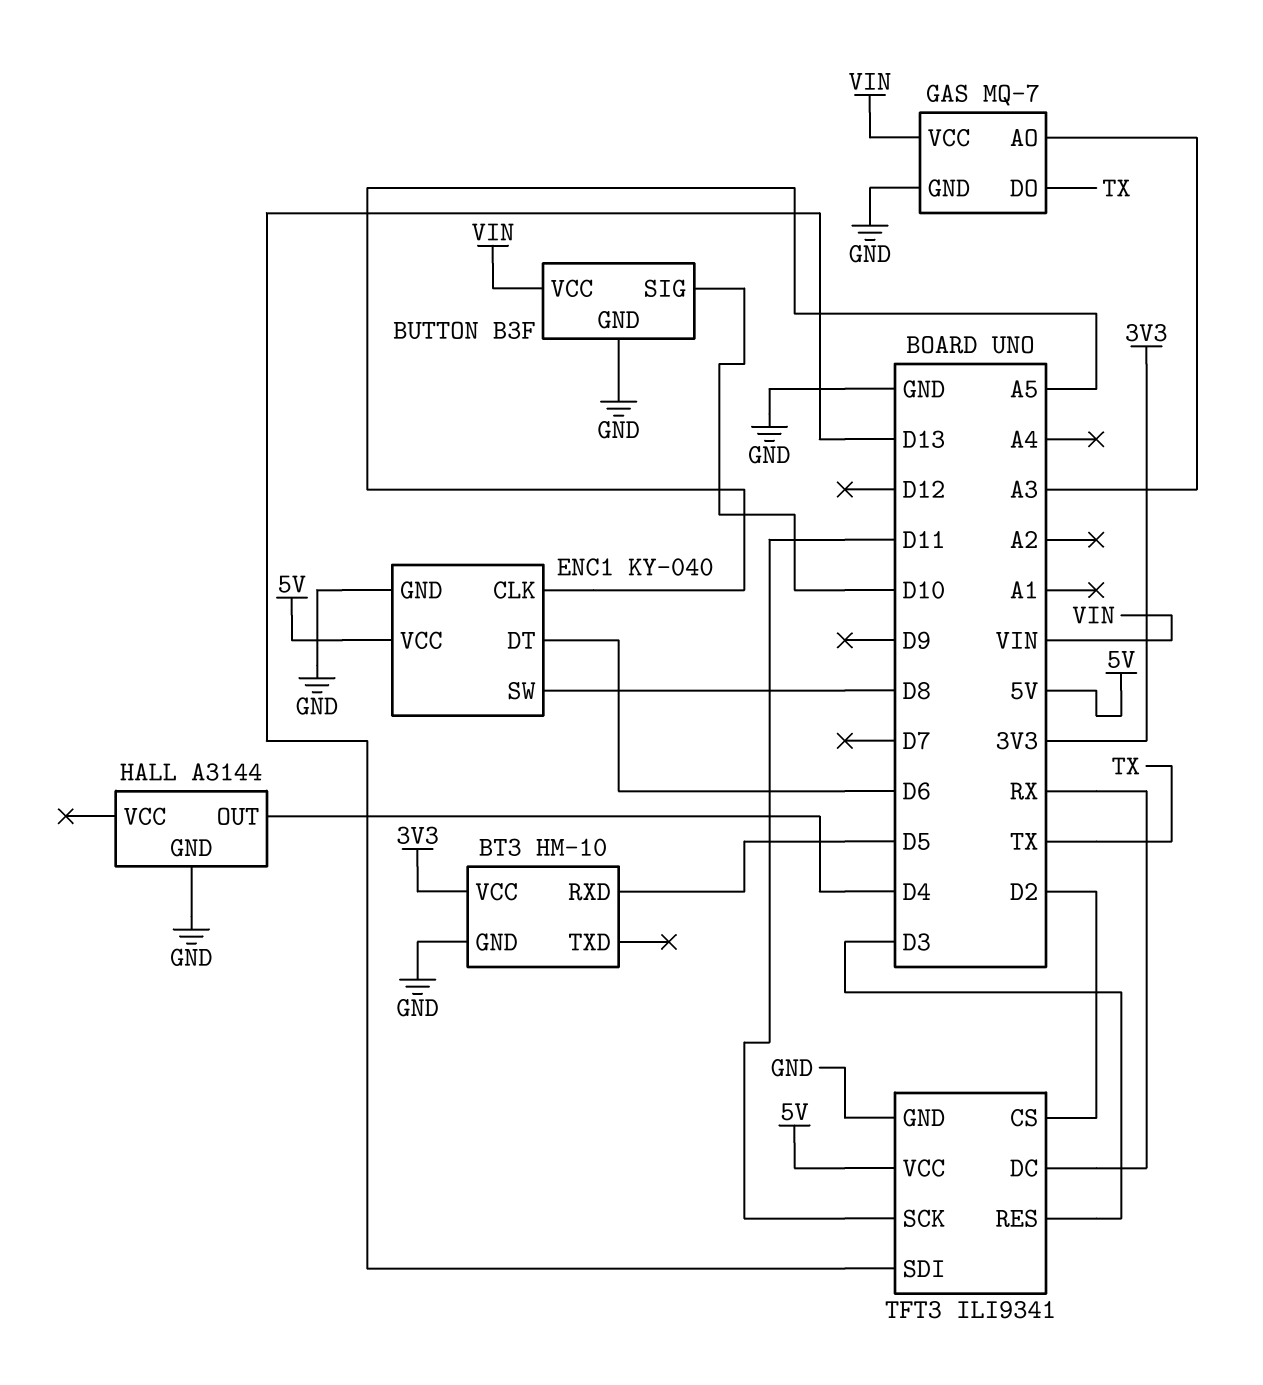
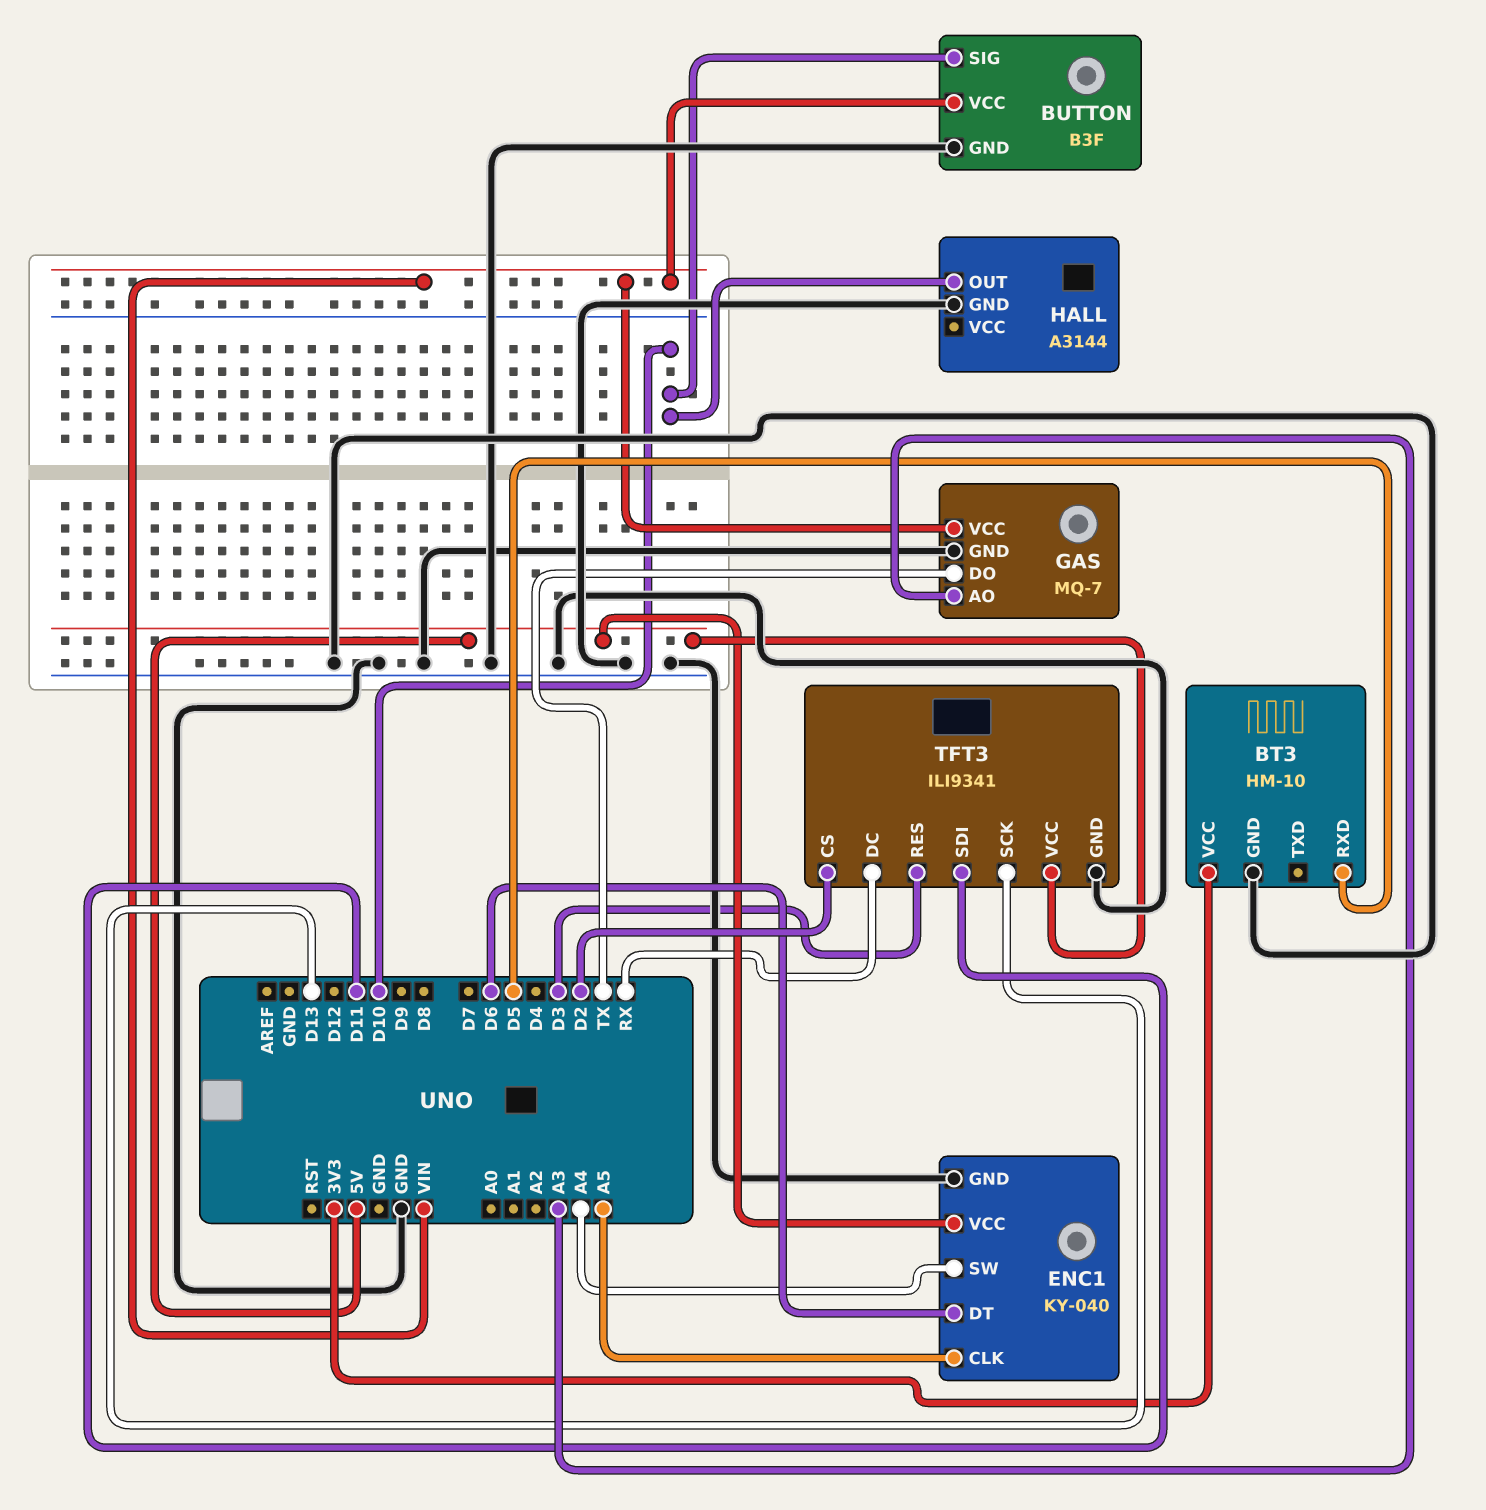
ENC1 pin SW: D8 -> A4
HALL pin OUT: D4 -> D10
TFT3 pin SCK: D11 -> D13
TFT3 pin SDI: D13 -> D11

